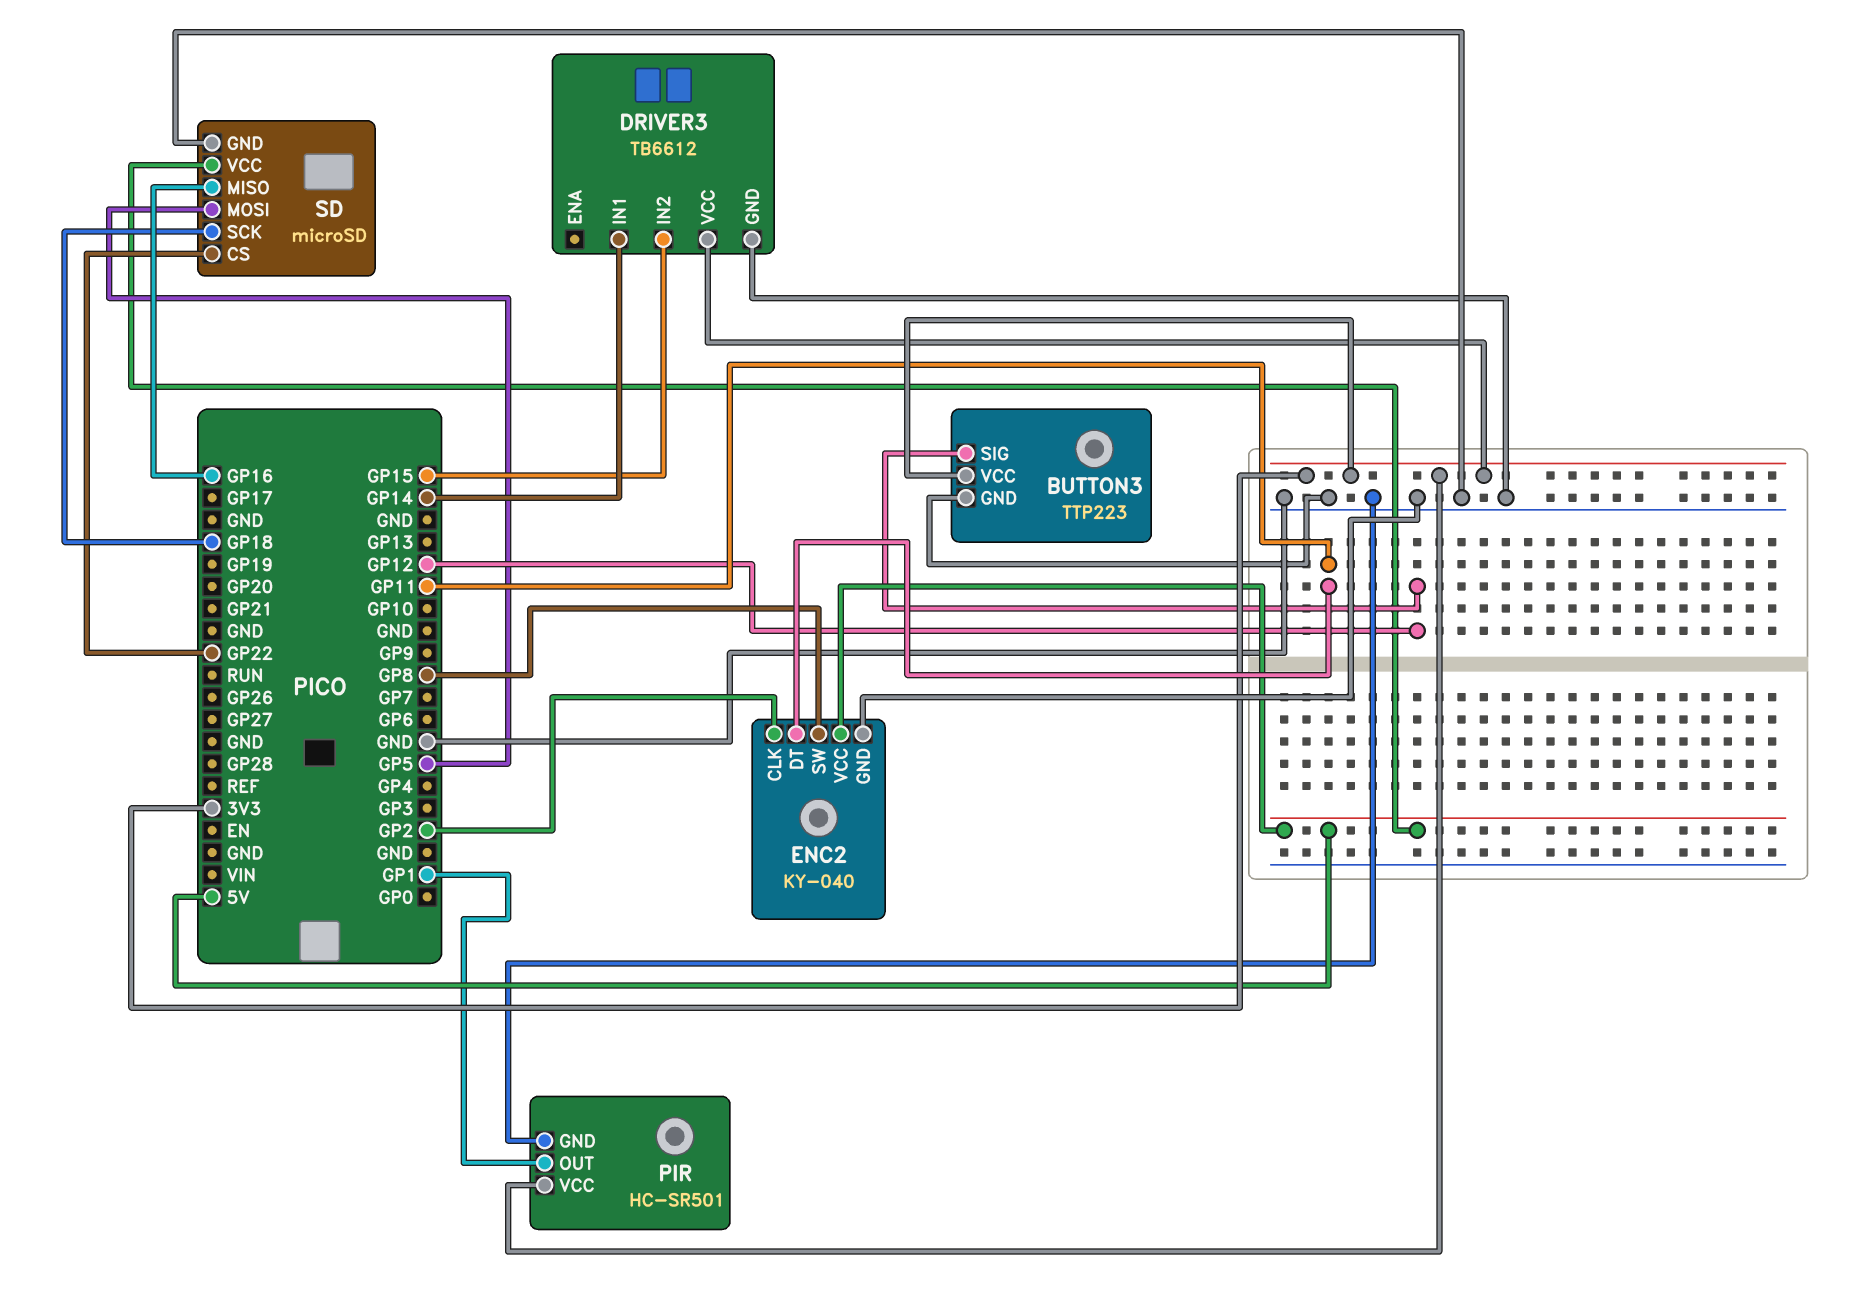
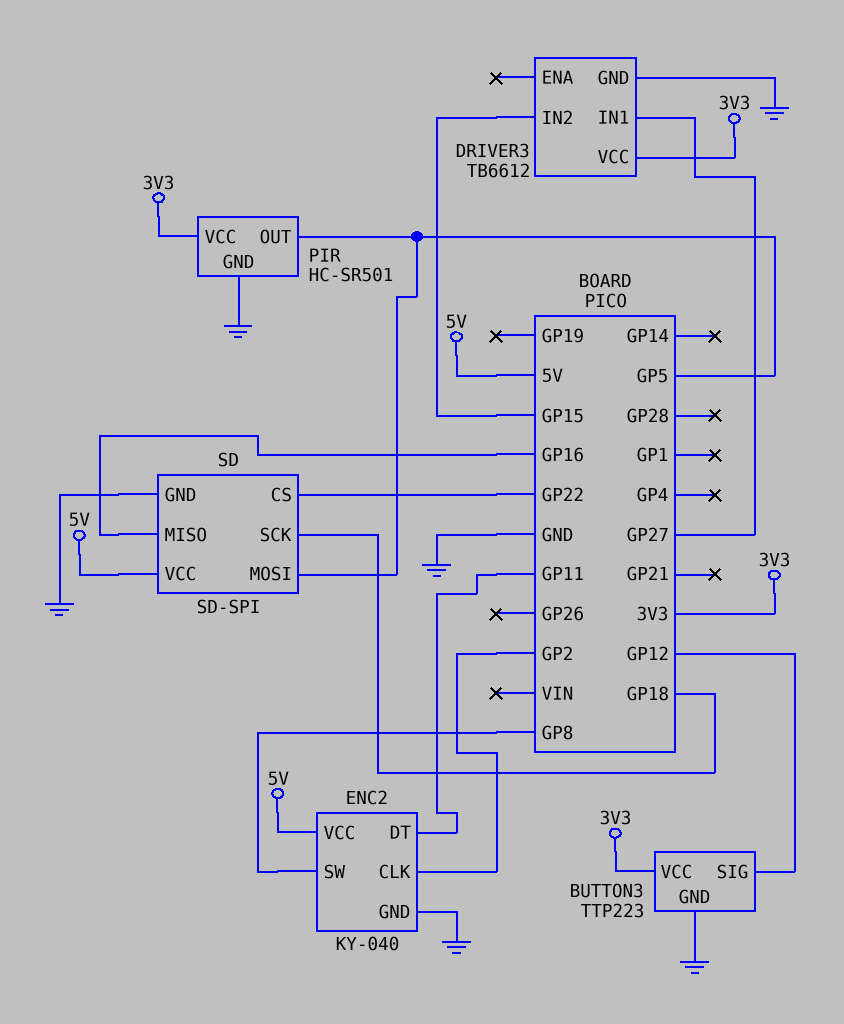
DRIVER3 pin IN1: GP14 -> GP27
PIR pin OUT: GP1 -> GP5
SD: microSD -> SD-SPI

